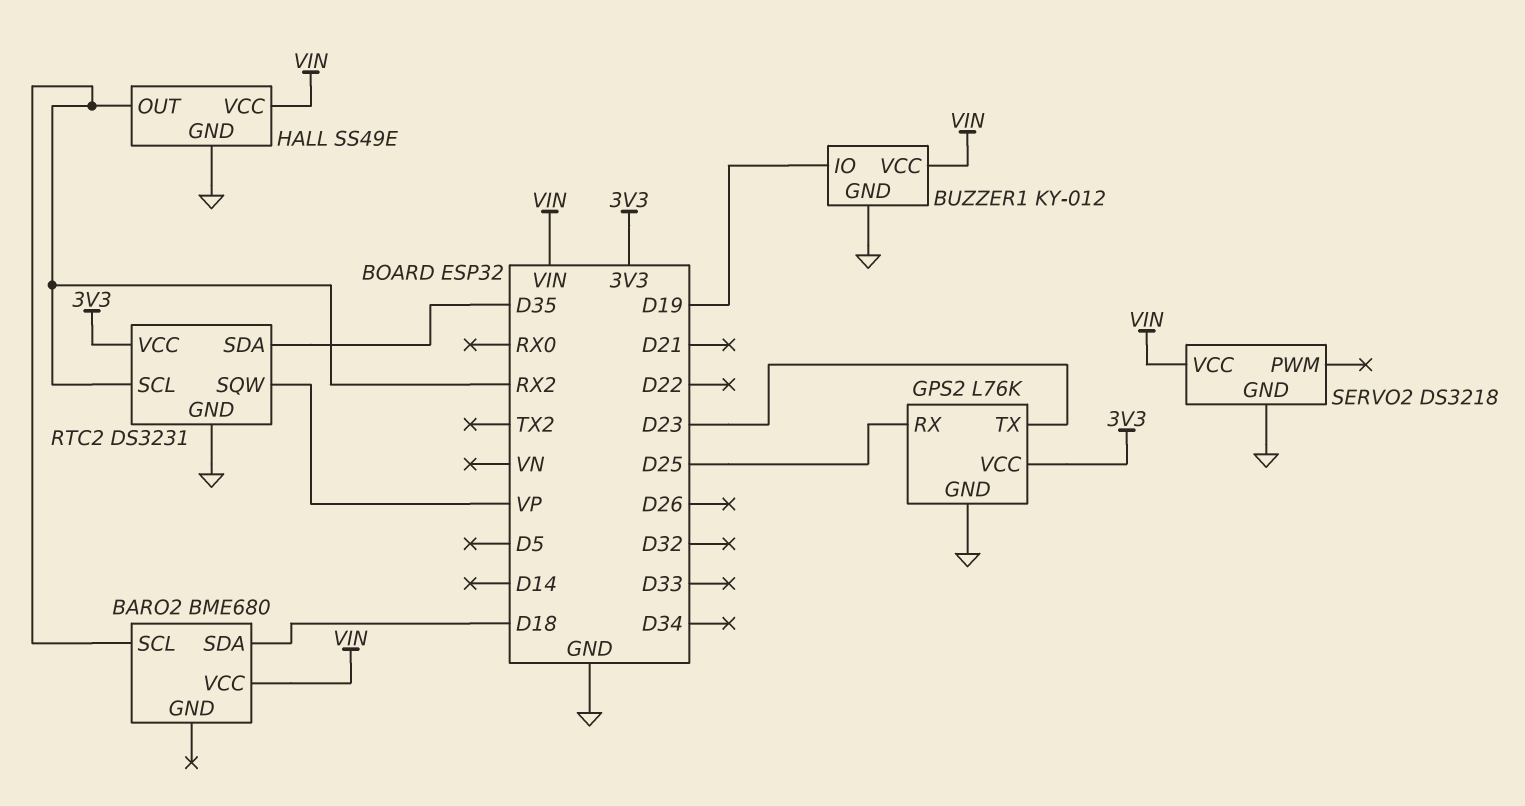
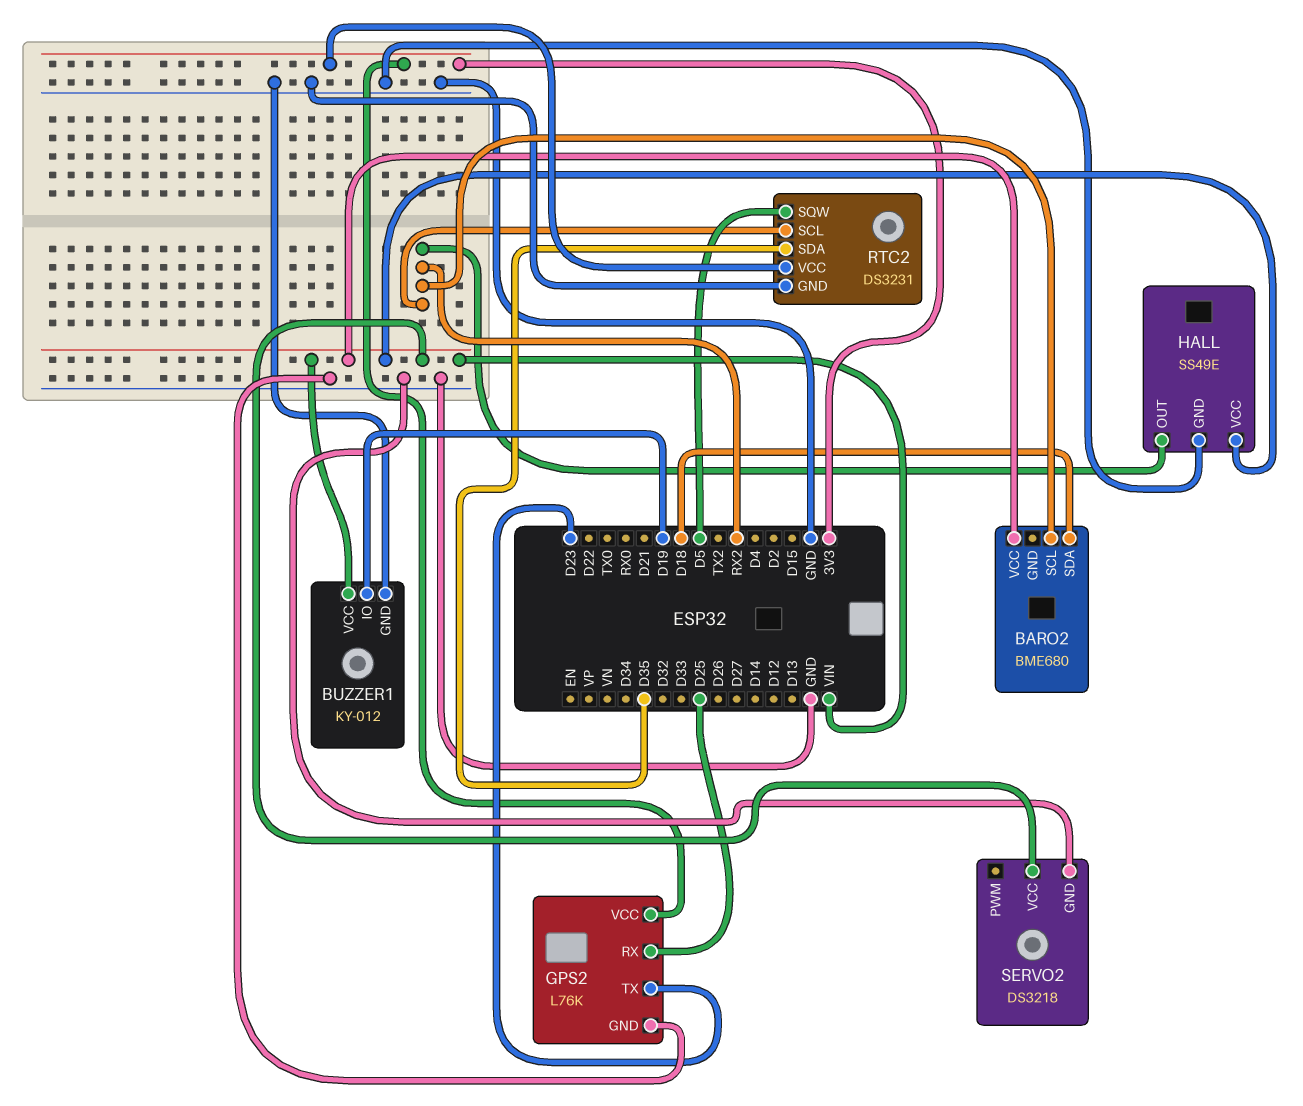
RTC2 pin SQW: VP -> D5

